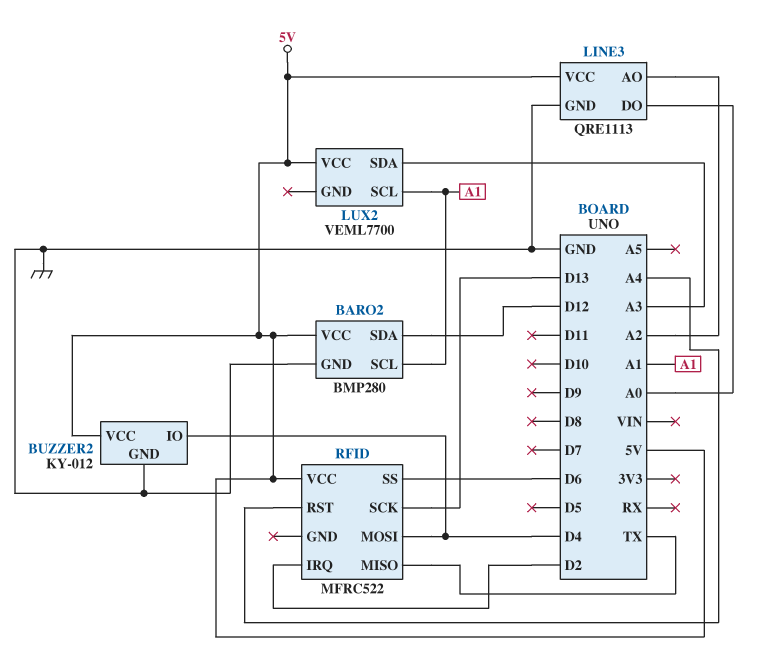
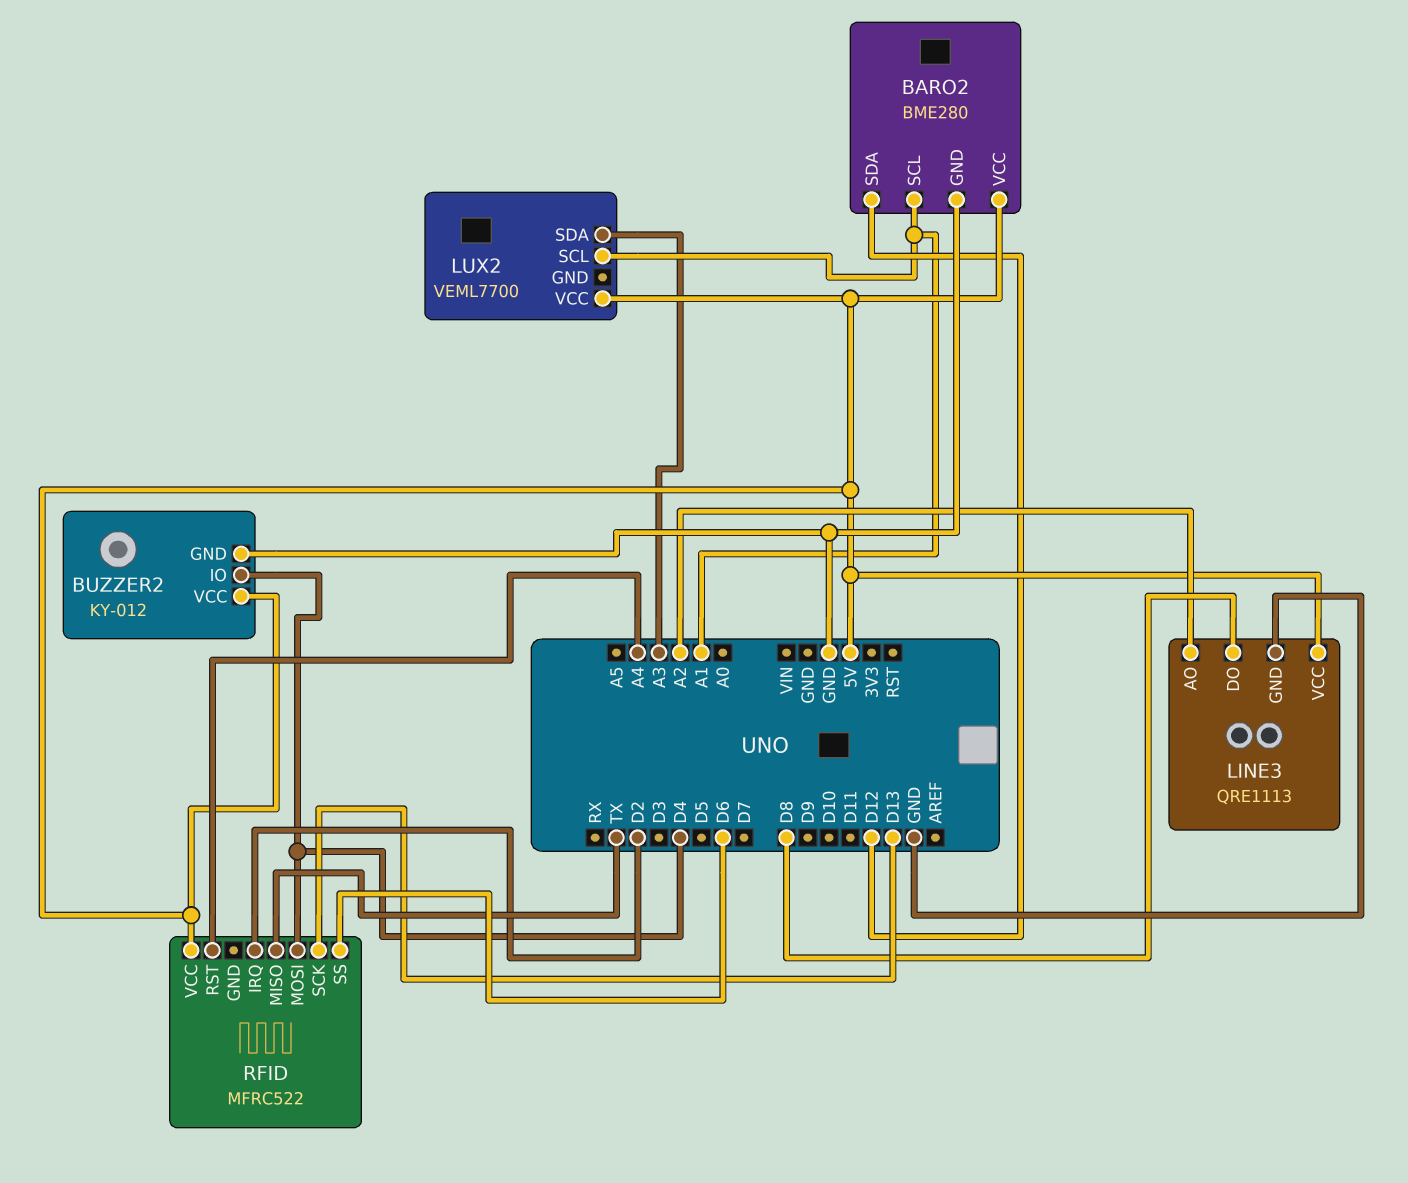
BARO2: BMP280 -> BME280
LINE3 pin DO: A0 -> D8

